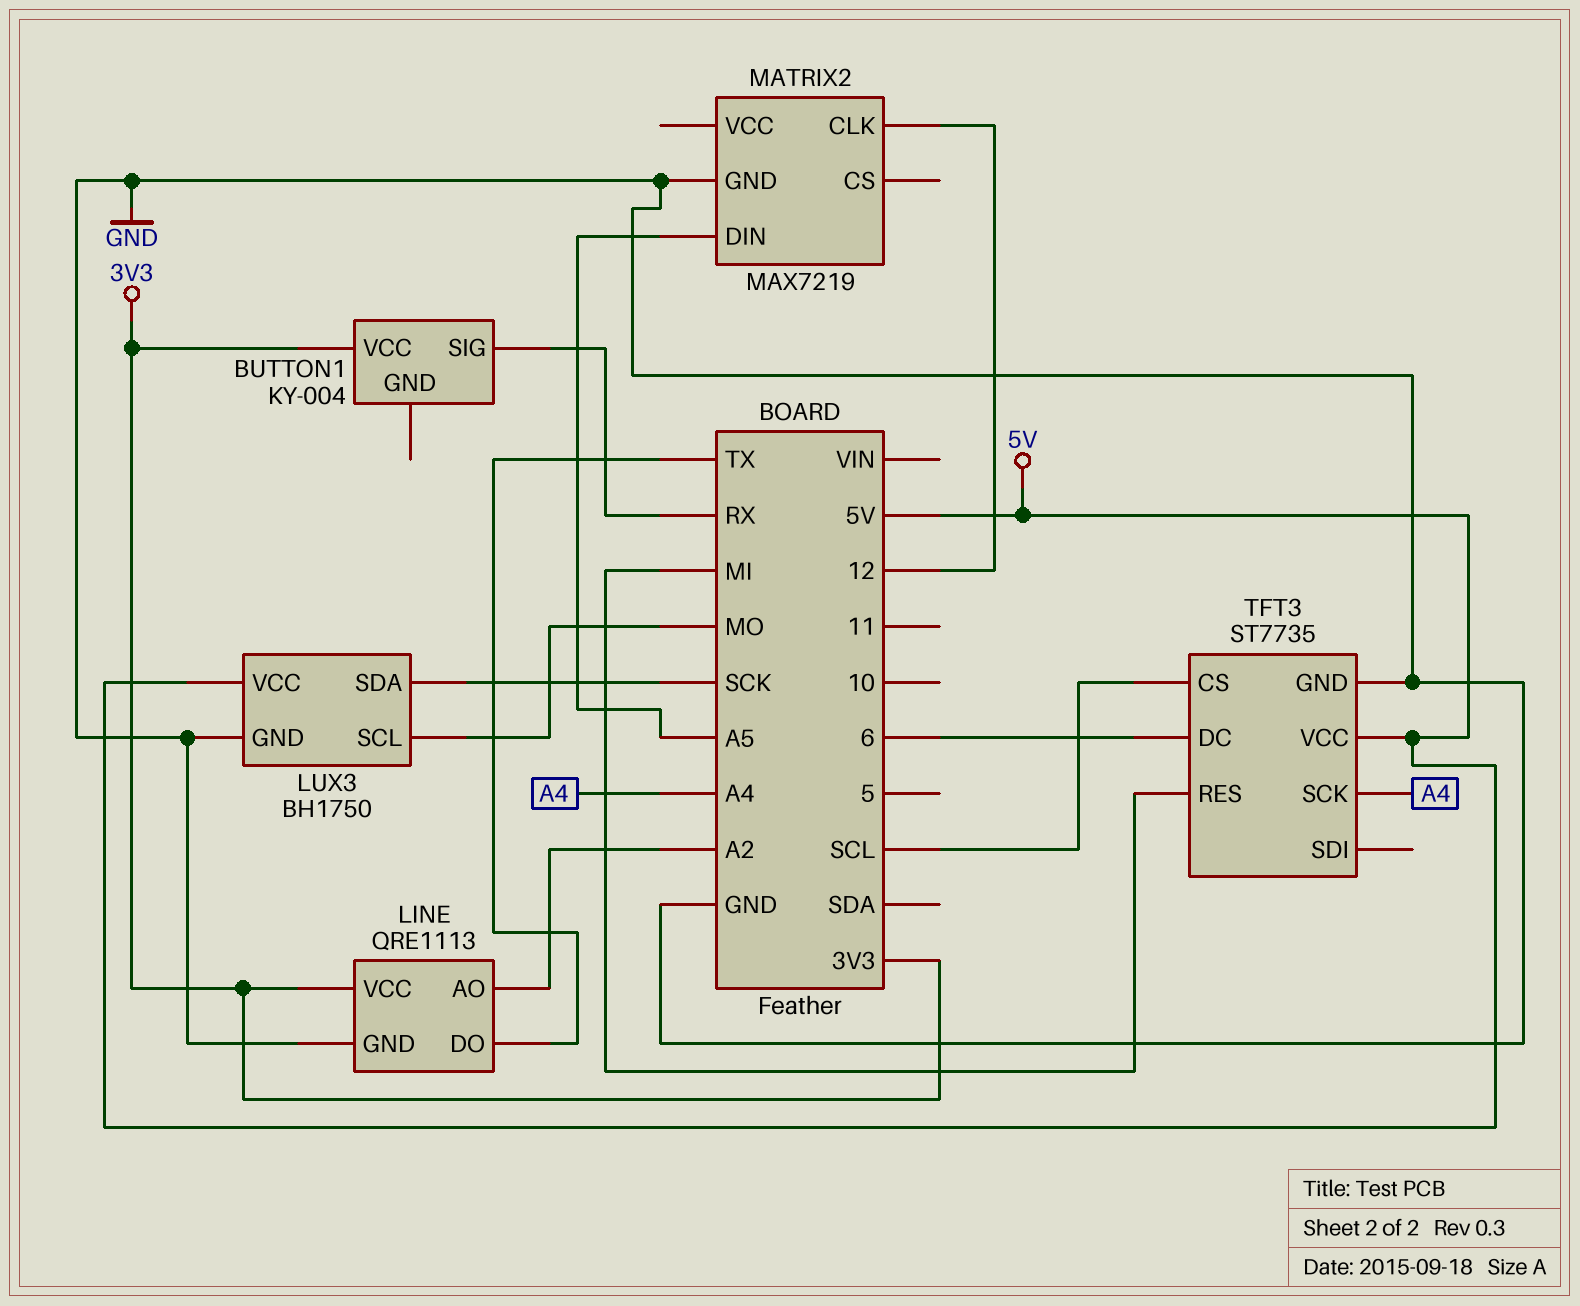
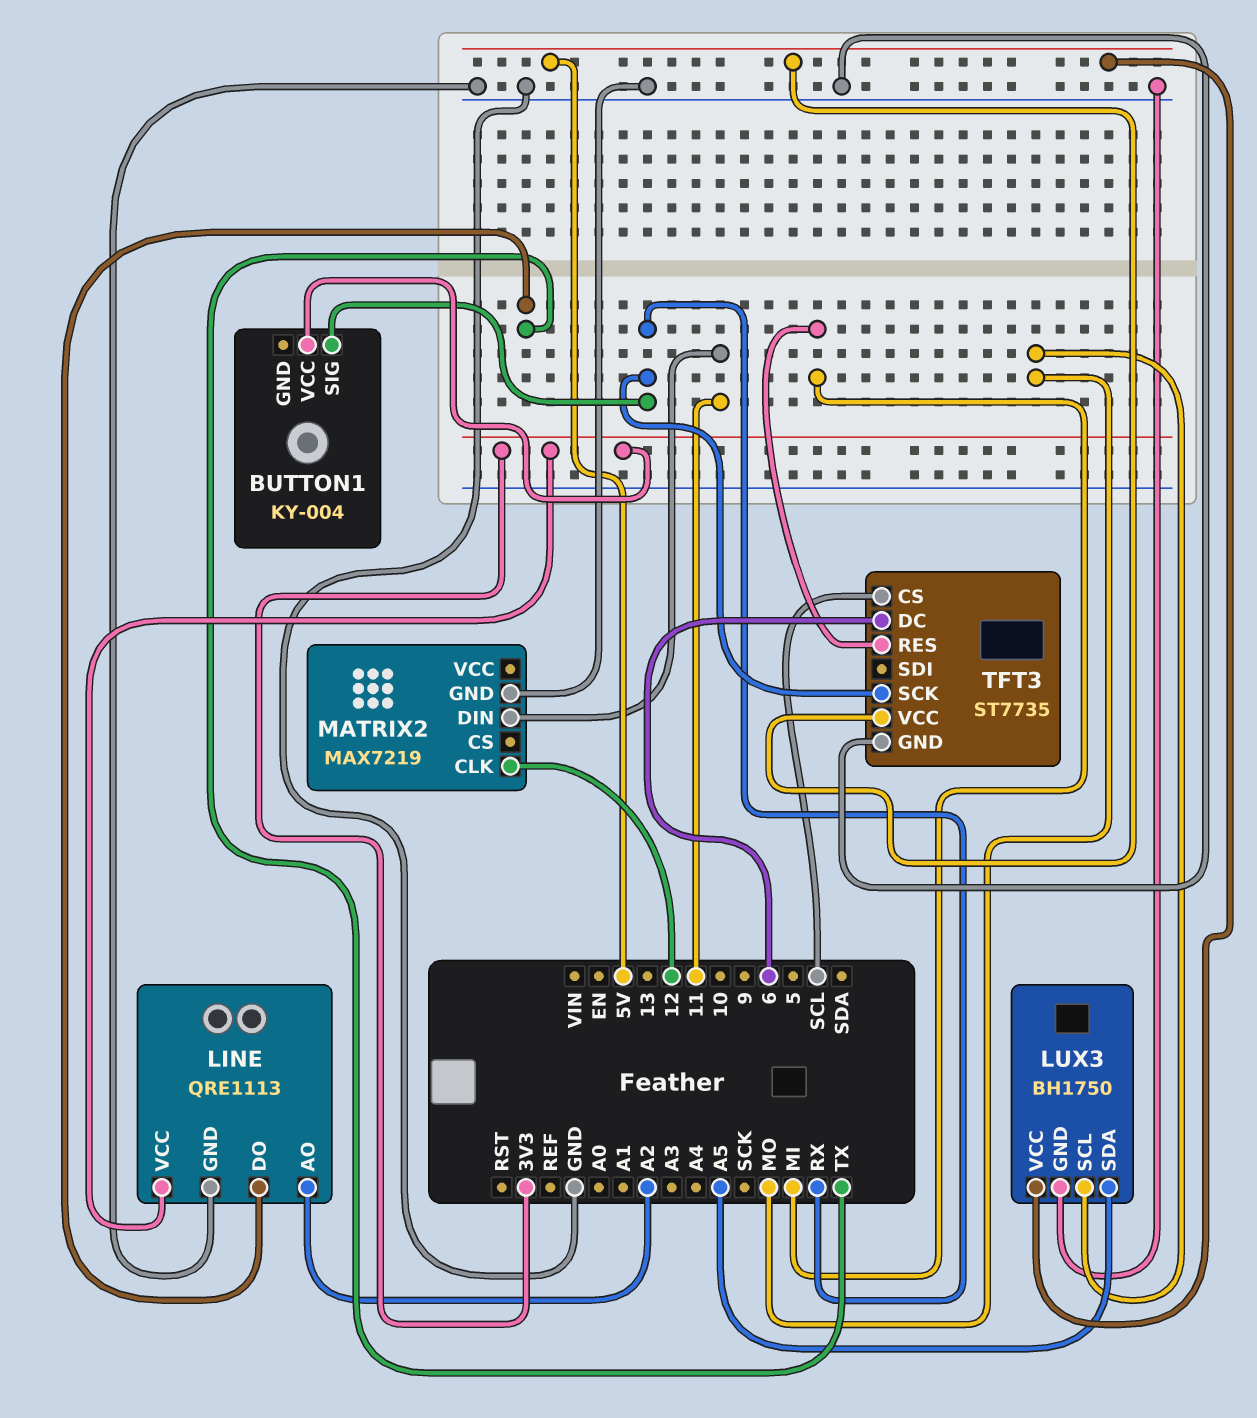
LUX3 pin SDA: SCK -> A5
MATRIX2 pin DIN: A5 -> 11
TFT3 pin SCK: A4 -> RX

